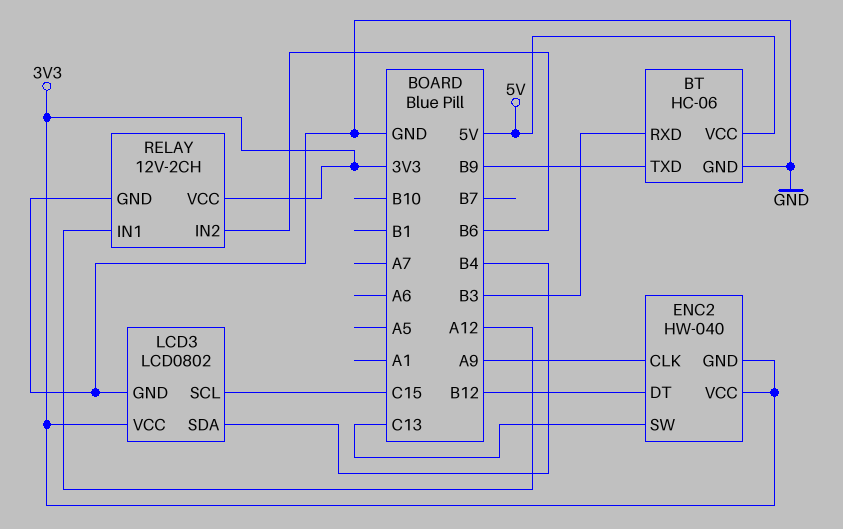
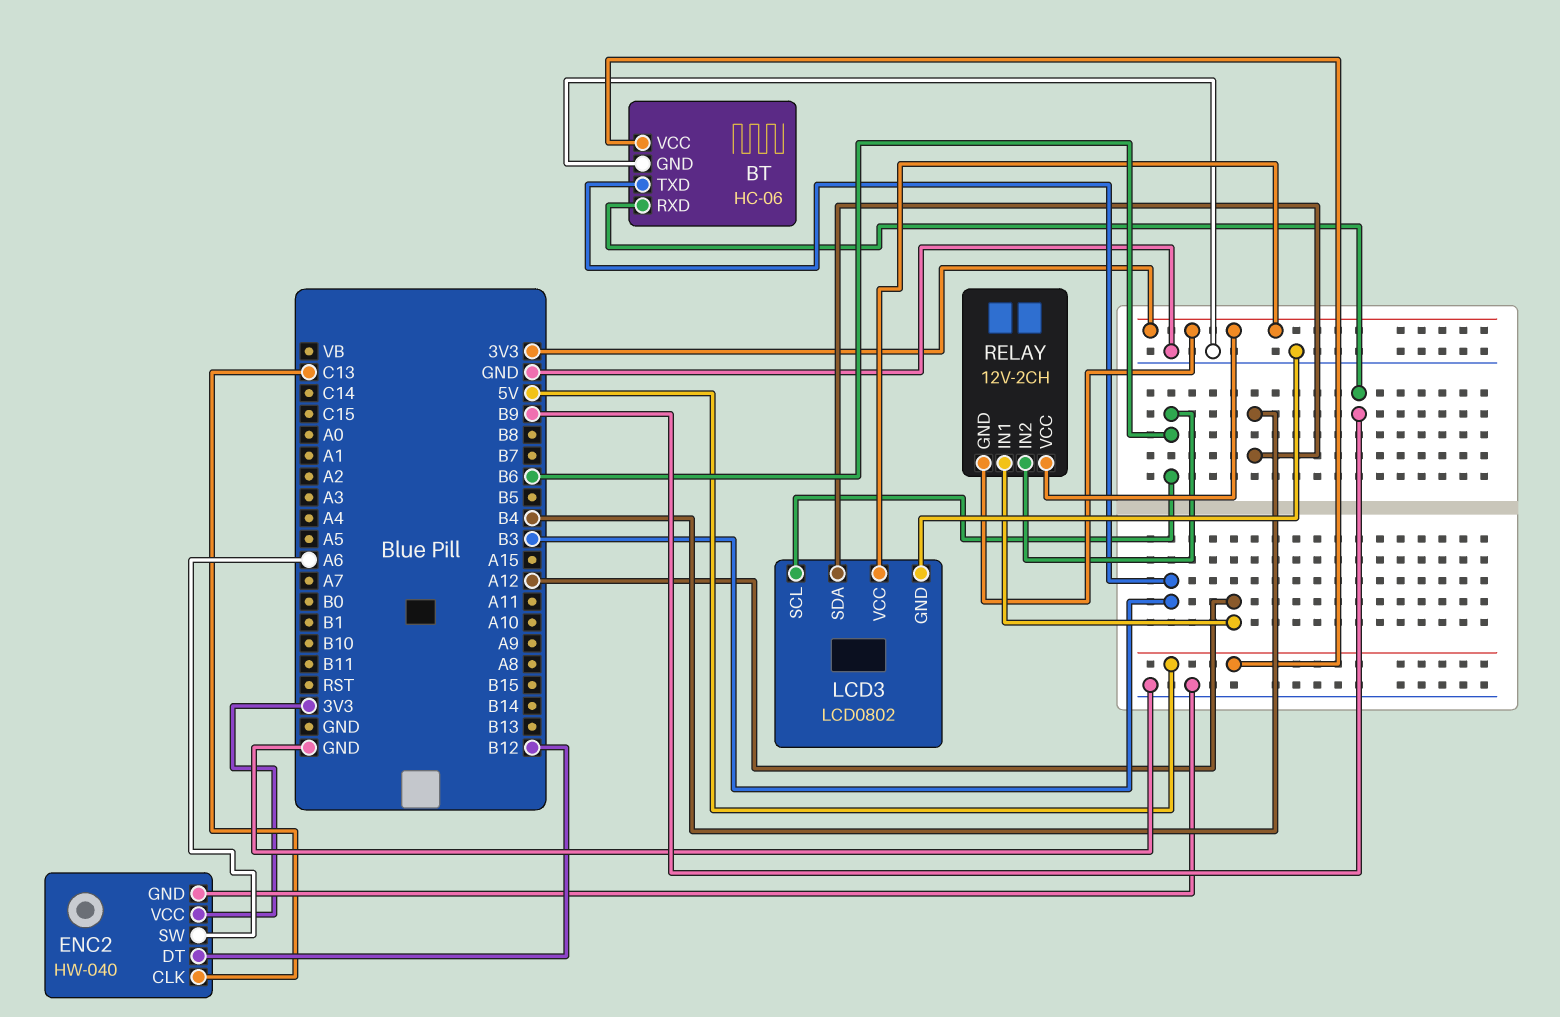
BT pin RXD: B3 -> B9
BT pin TXD: B9 -> B3
ENC2 pin CLK: A9 -> C13
ENC2 pin GND: 3V3 -> GND
ENC2 pin SW: C13 -> A6
LCD3 pin SCL: C15 -> B6
RELAY pin GND: GND -> 3V3

